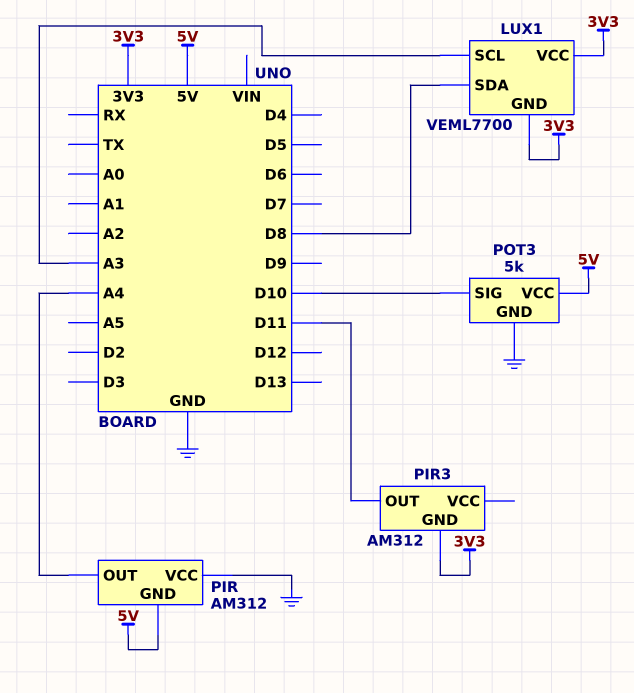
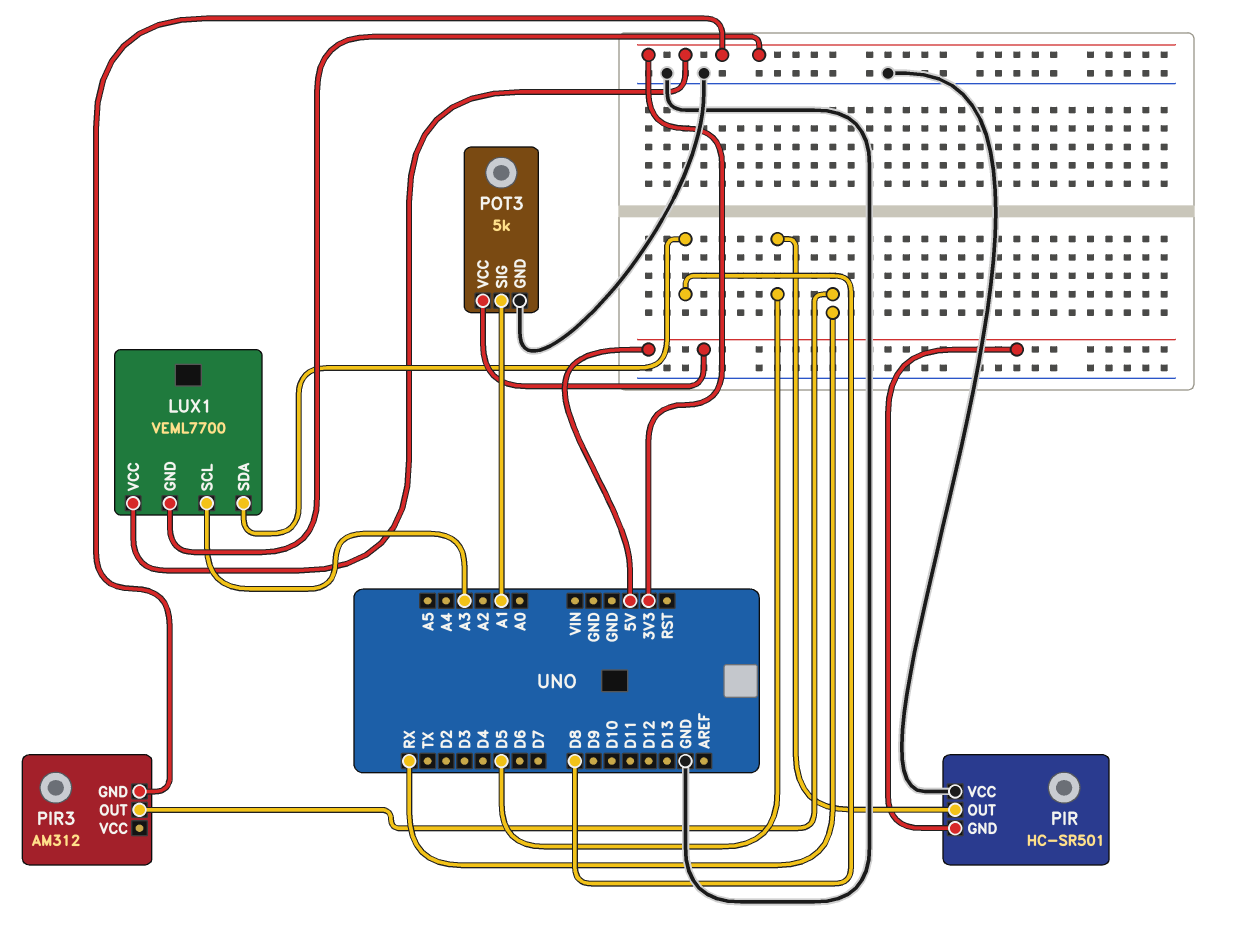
PIR: AM312 -> HC-SR501
PIR pin OUT: A4 -> D5
PIR3 pin OUT: D11 -> RX
POT3 pin SIG: D10 -> A1

